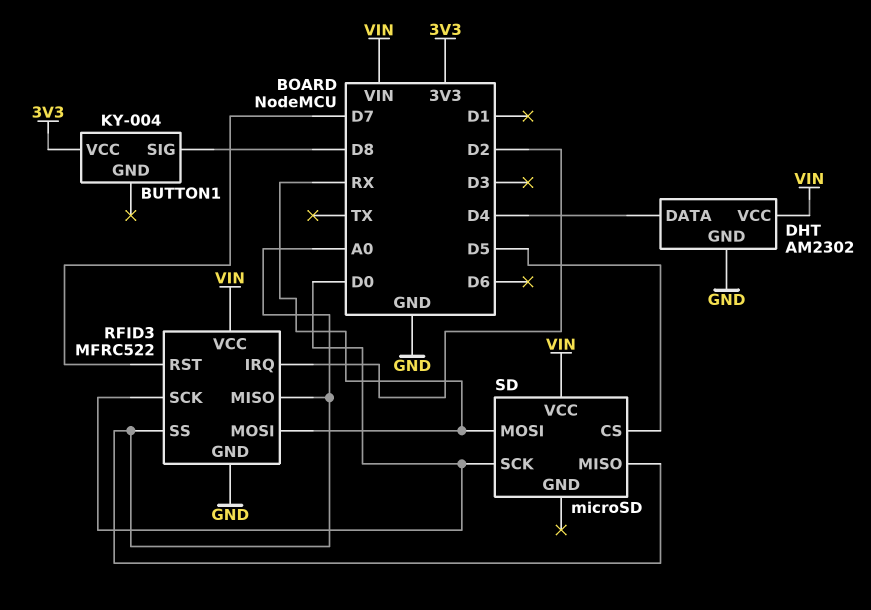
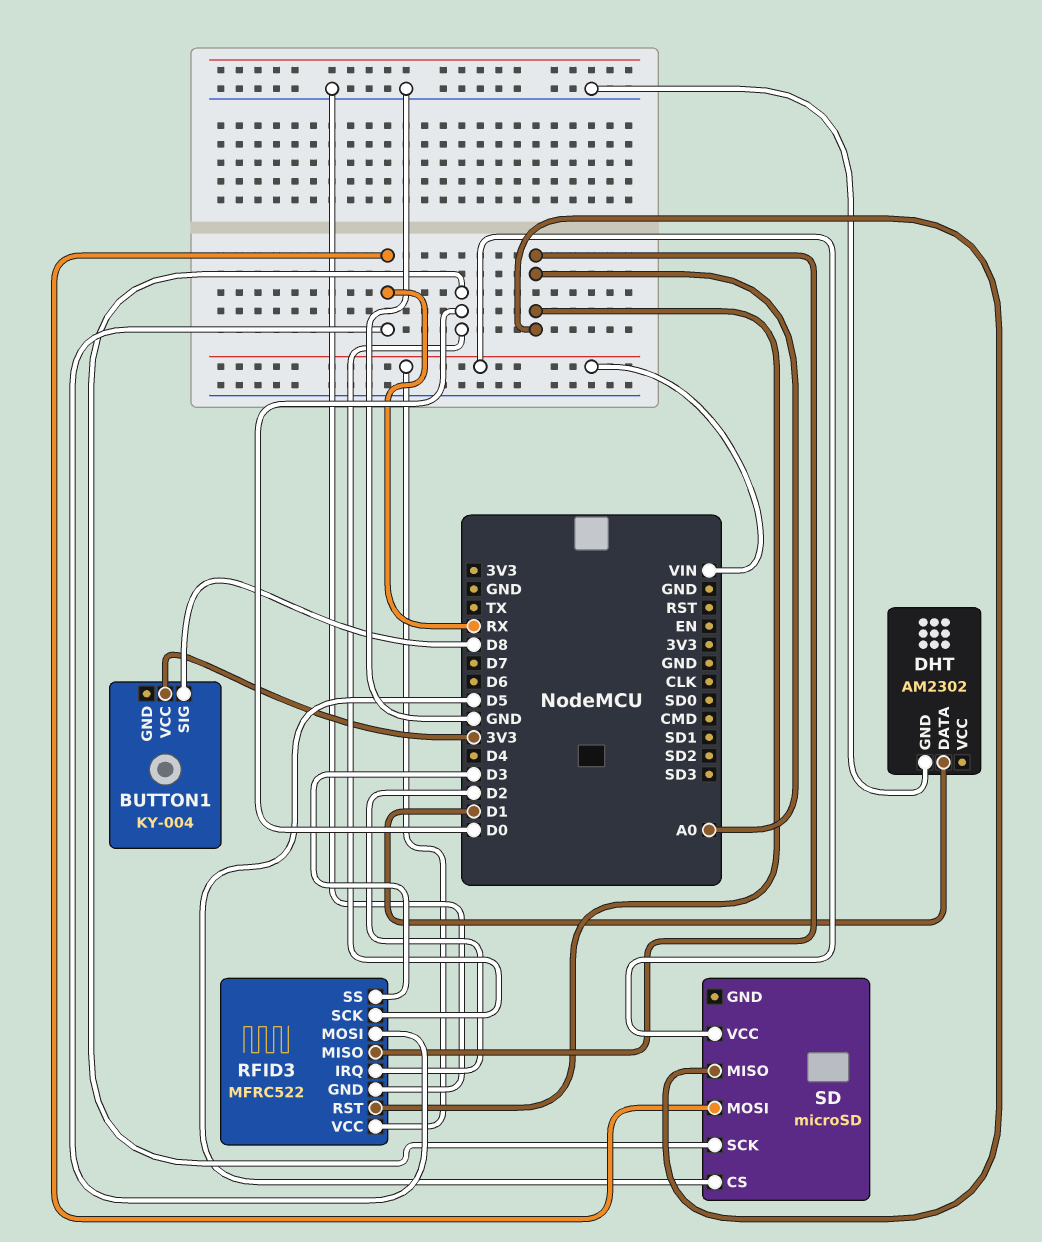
DHT pin DATA: D4 -> D1
DHT pin VCC: VIN -> none
RFID3 pin RST: D7 -> A0
RFID3 pin SS: A0 -> D3

